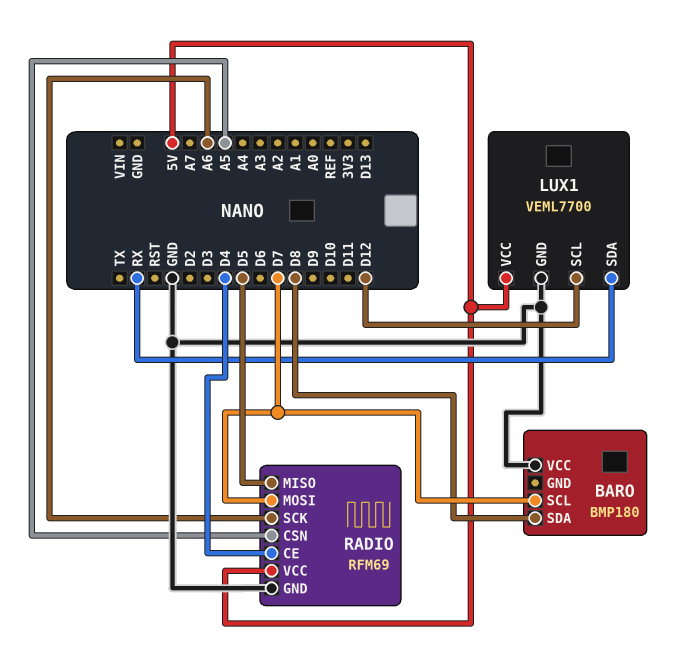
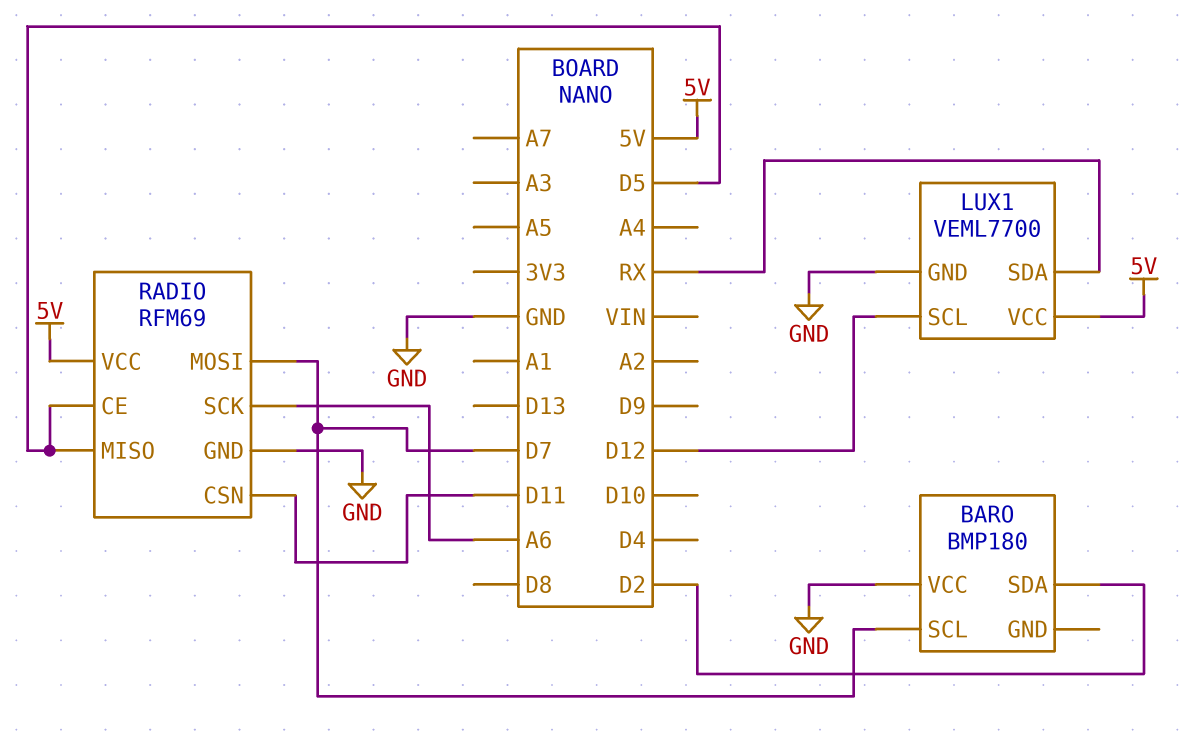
BARO pin SDA: D8 -> D2
RADIO pin CE: D4 -> D5
RADIO pin CSN: A5 -> D11

